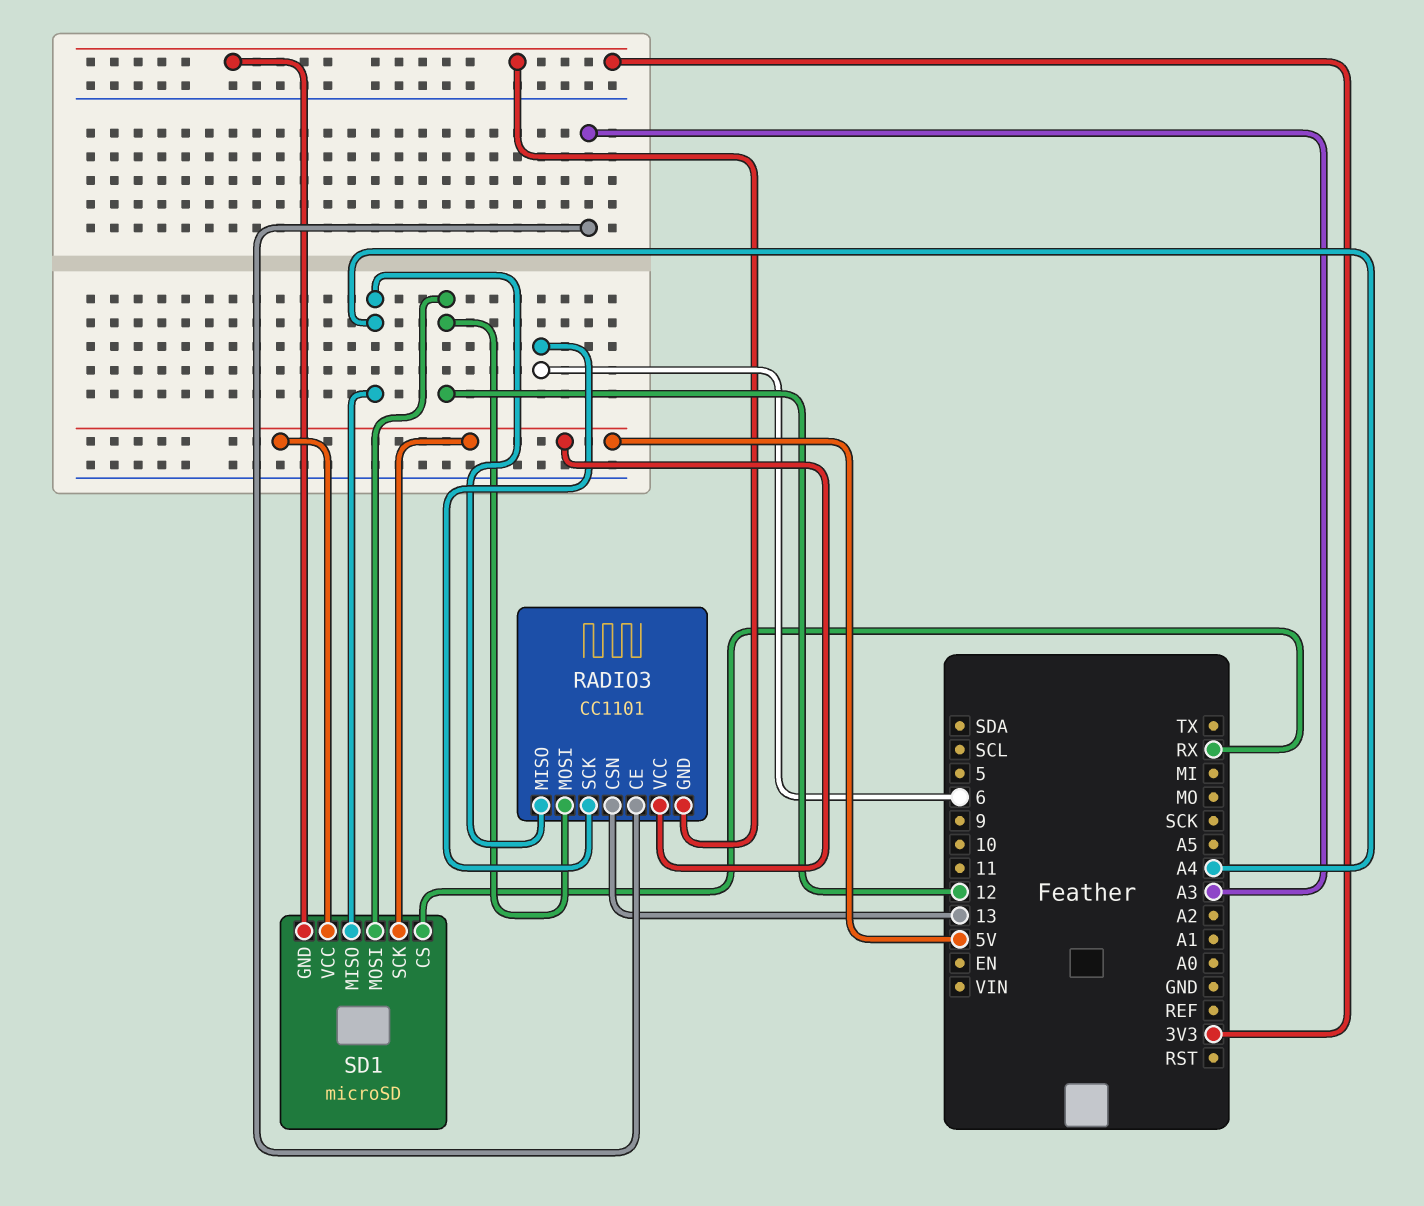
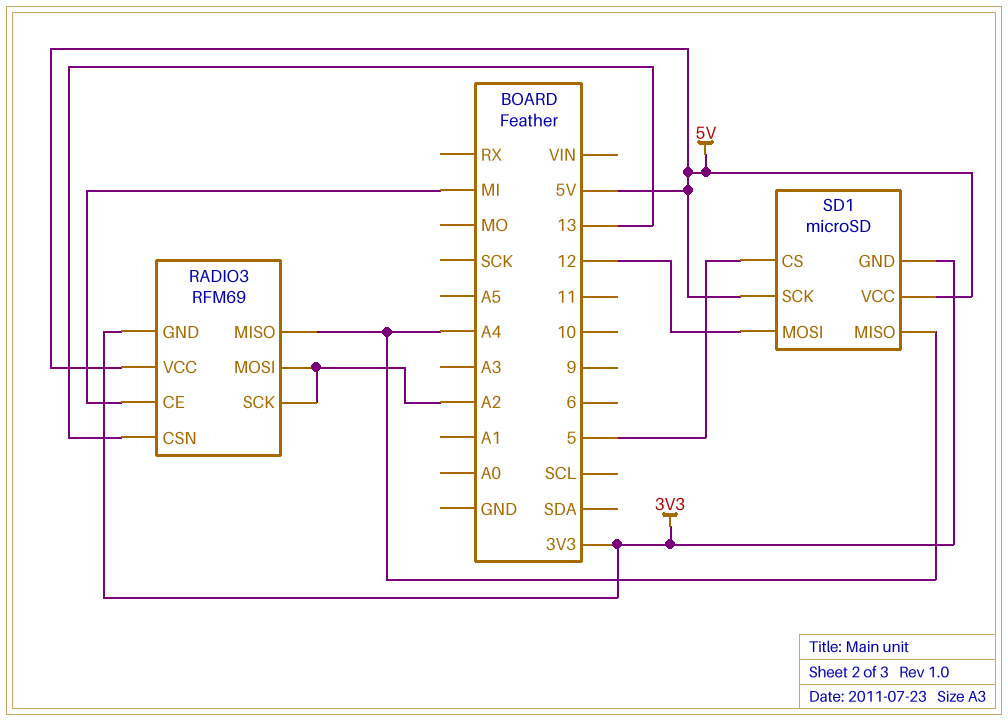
RADIO3: CC1101 -> RFM69
RADIO3 pin CE: A3 -> MI
RADIO3 pin MOSI: 12 -> A2
RADIO3 pin SCK: 6 -> A2
SD1 pin CS: RX -> 5

